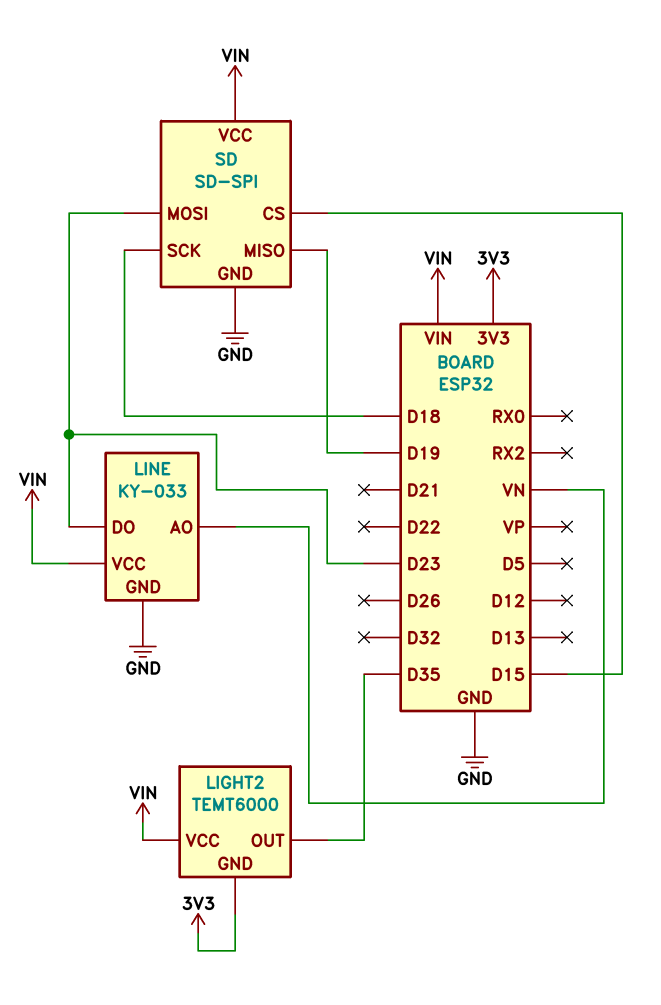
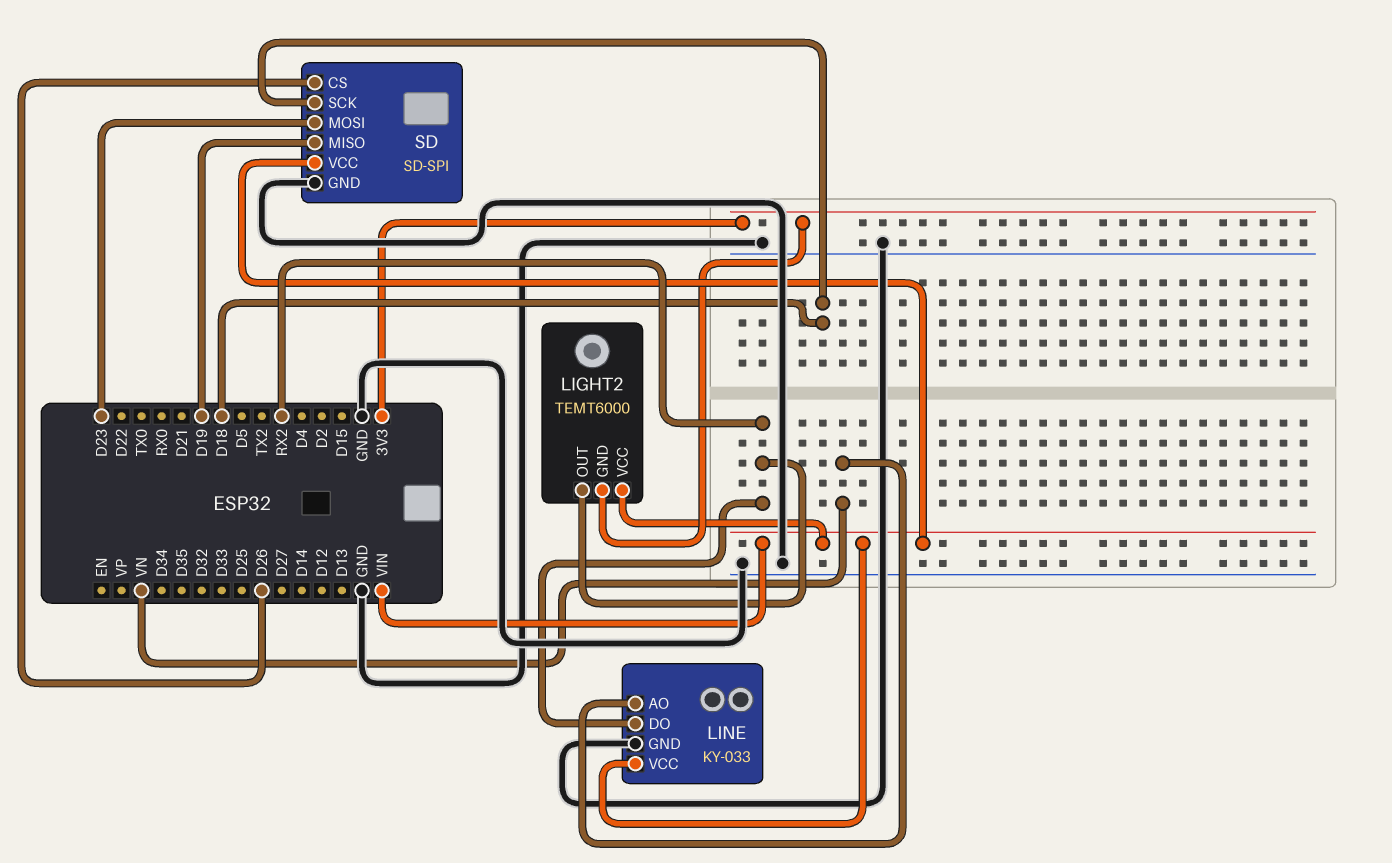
LIGHT2 pin OUT: D35 -> RX2
LINE pin DO: D23 -> RX2
SD pin CS: D15 -> D26

